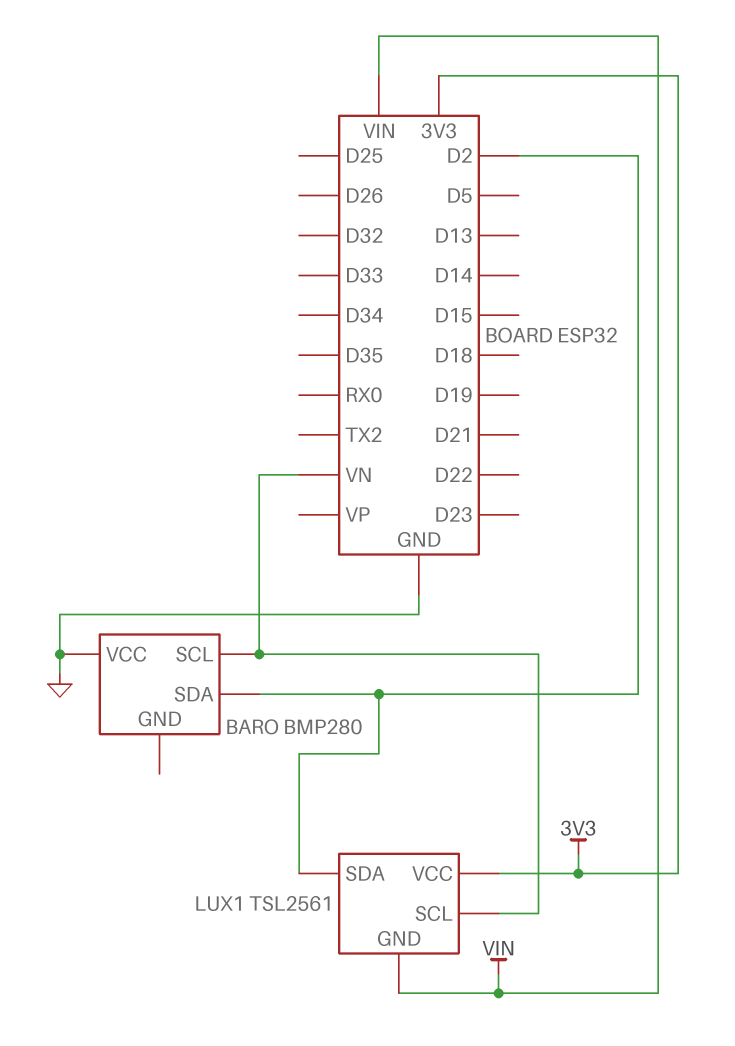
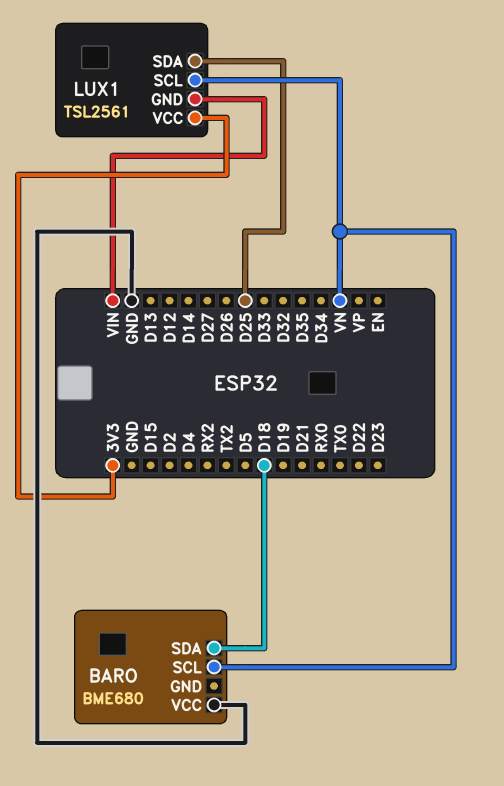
BARO: BMP280 -> BME680
BARO pin SDA: D2 -> D18
LUX1 pin SDA: D2 -> D25

